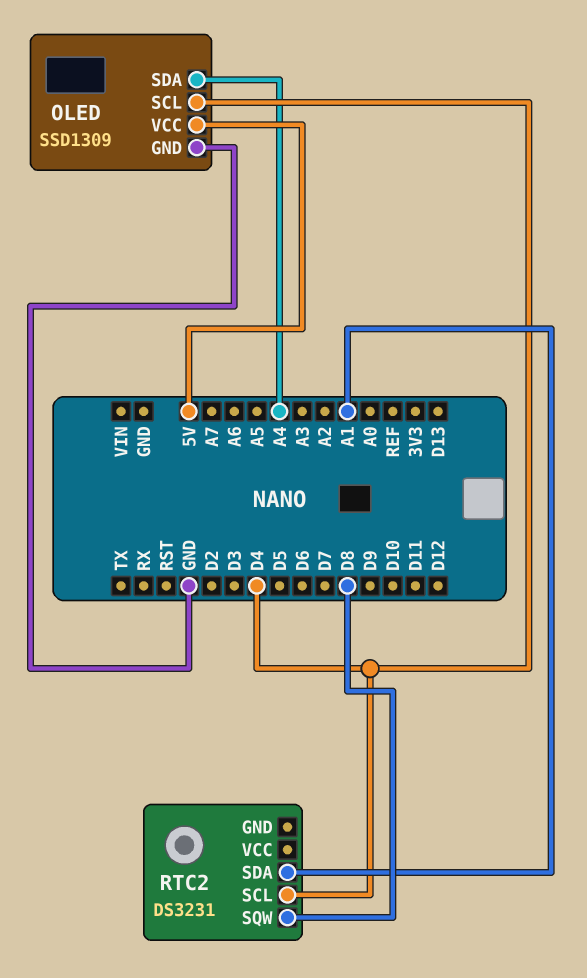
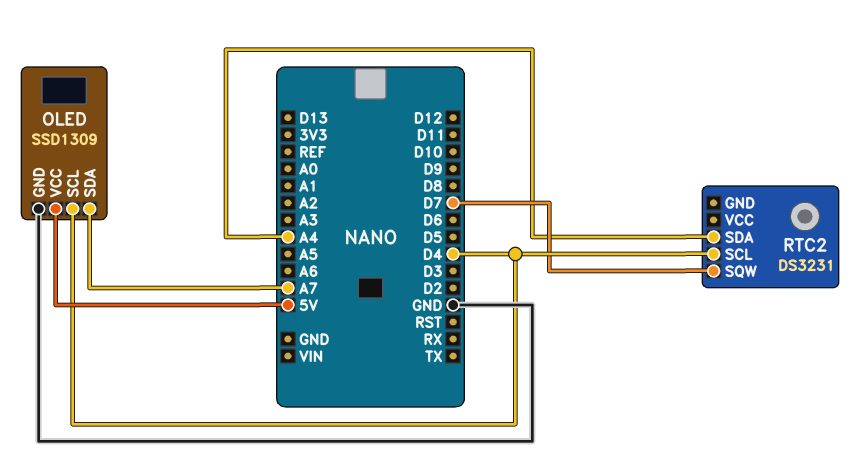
OLED pin SDA: A4 -> A7
RTC2 pin SDA: A1 -> A4
RTC2 pin SQW: D8 -> D7

